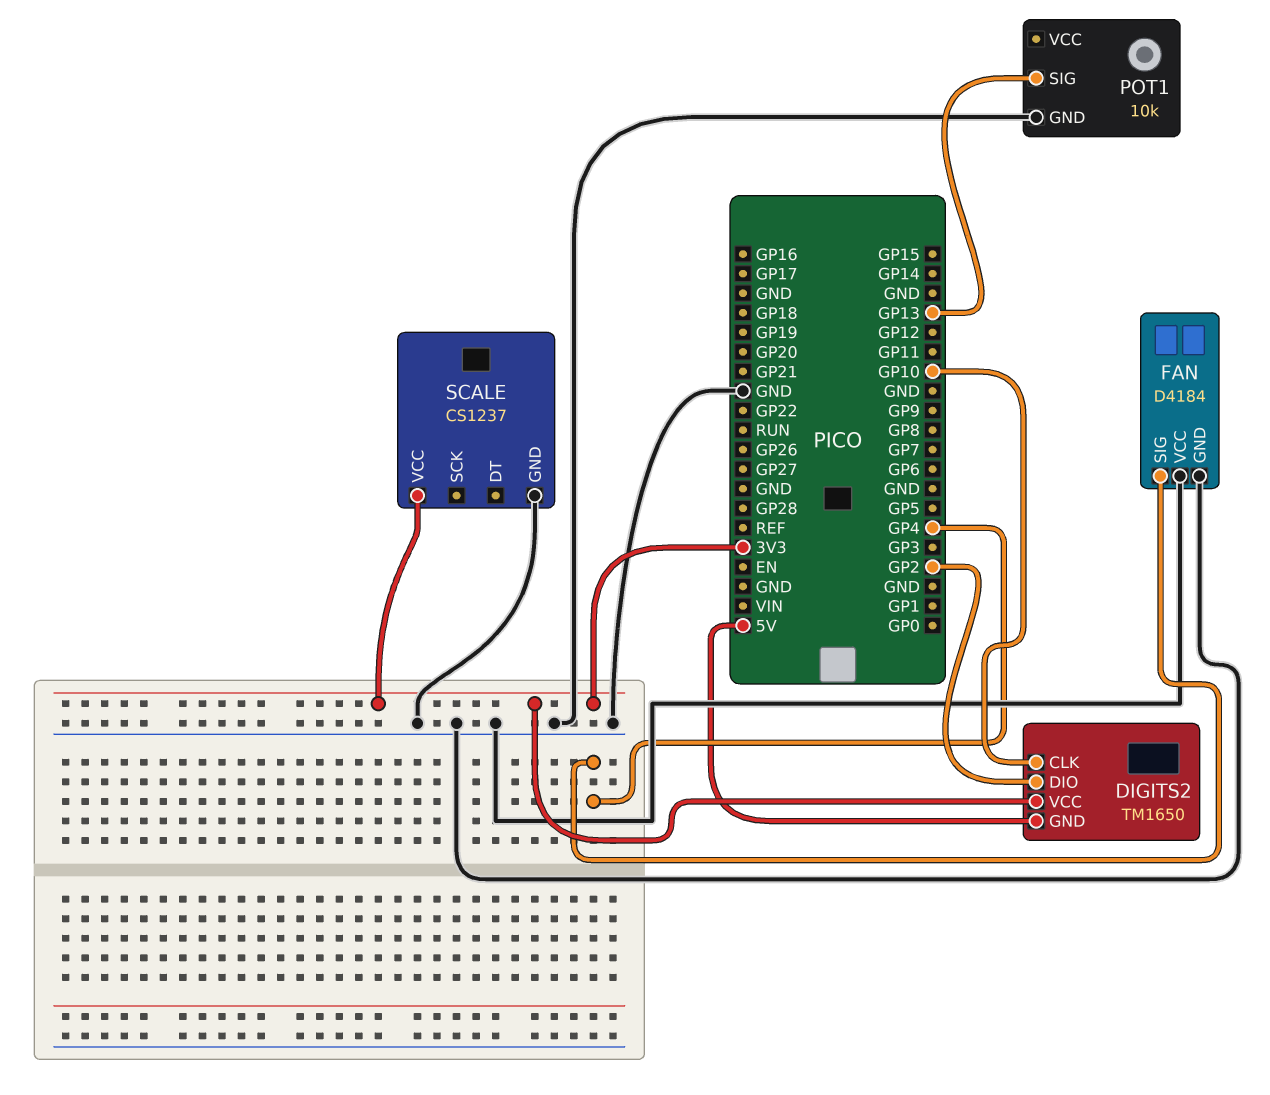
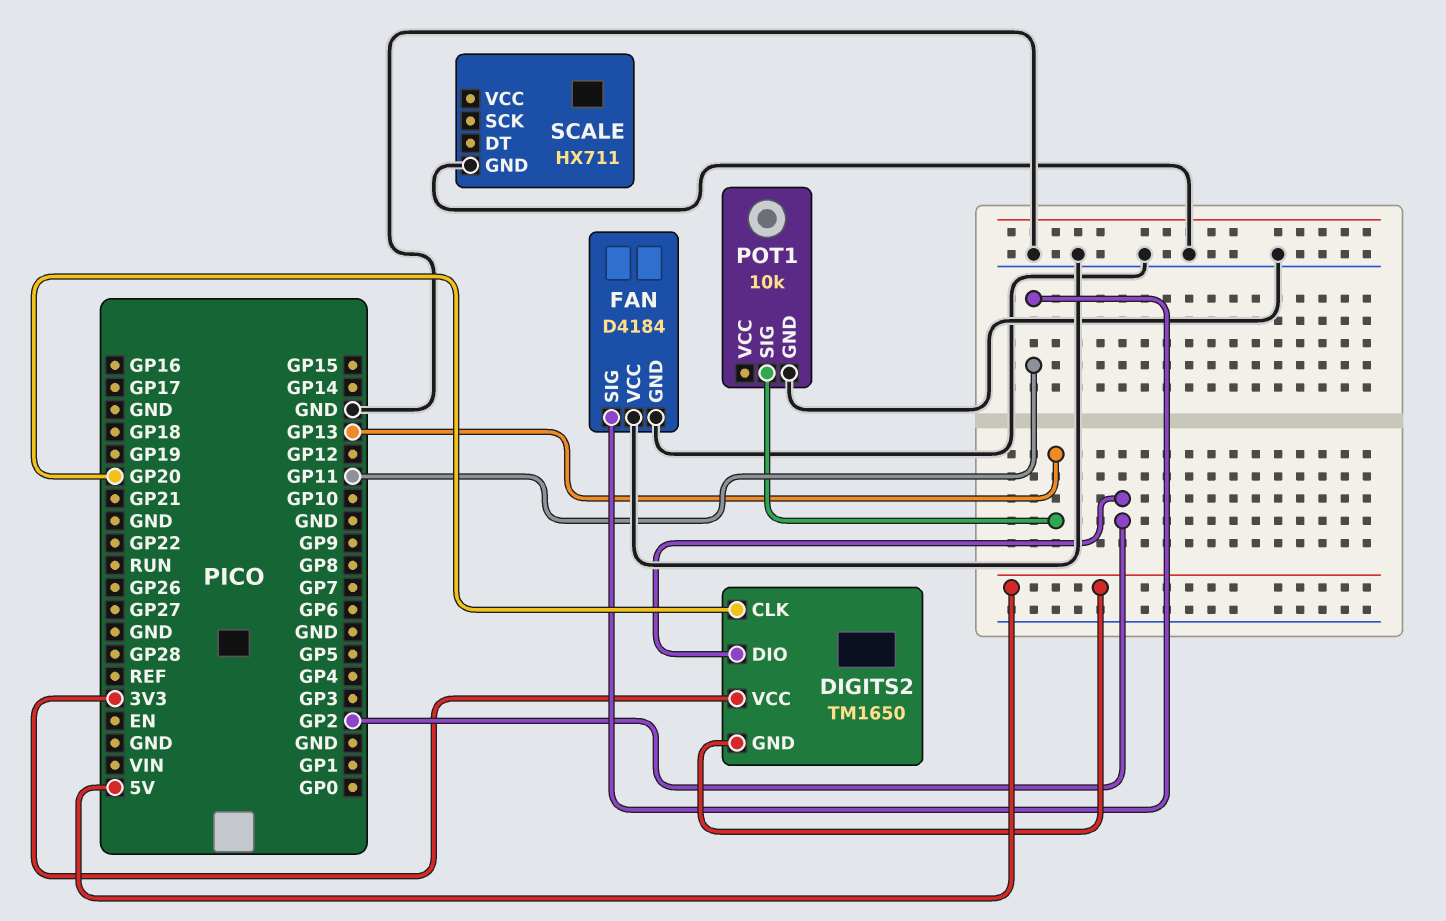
DIGITS2 pin CLK: GP10 -> GP20
FAN pin SIG: GP4 -> GP11
SCALE: CS1237 -> HX711
SCALE pin VCC: 3V3 -> none

